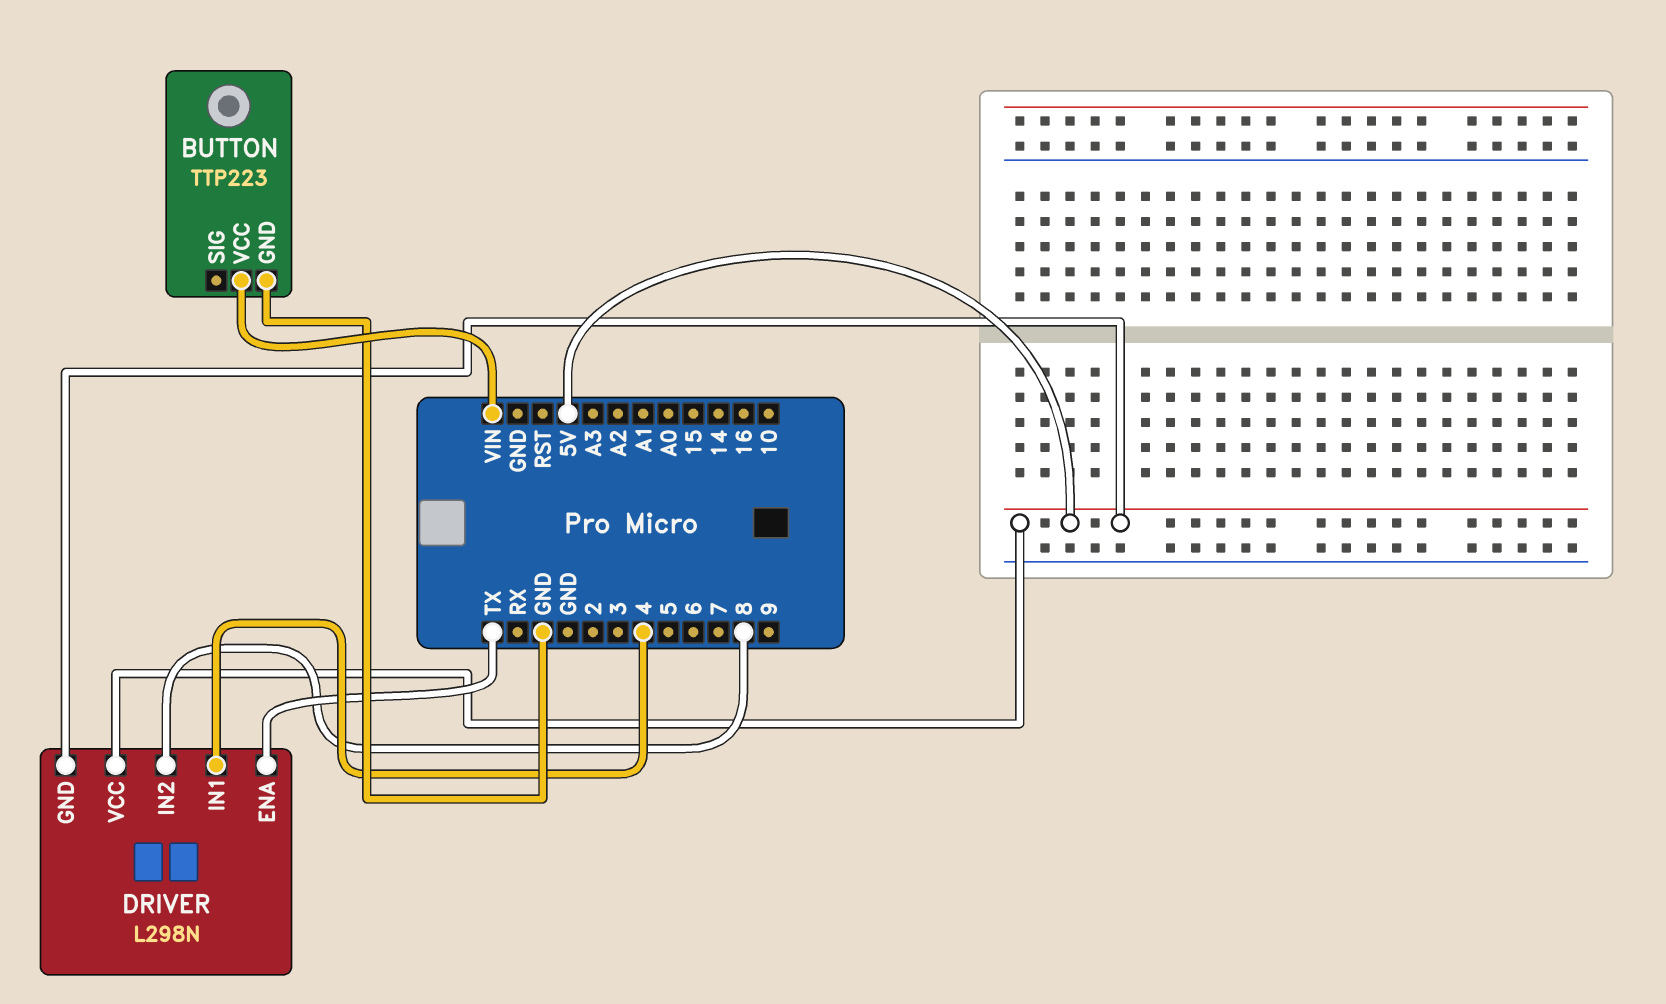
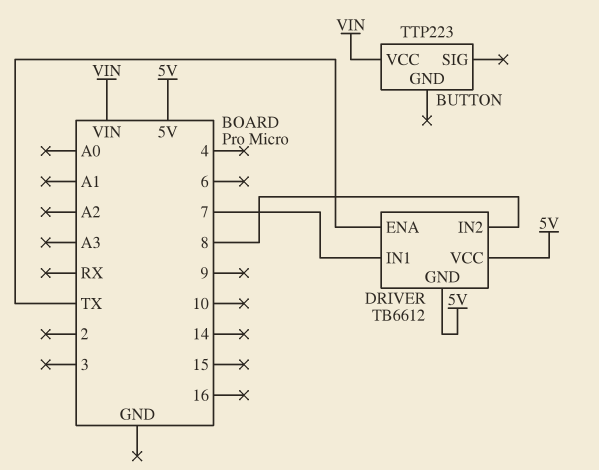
BUTTON pin GND: GND -> none
DRIVER: L298N -> TB6612
DRIVER pin IN1: 4 -> 7

